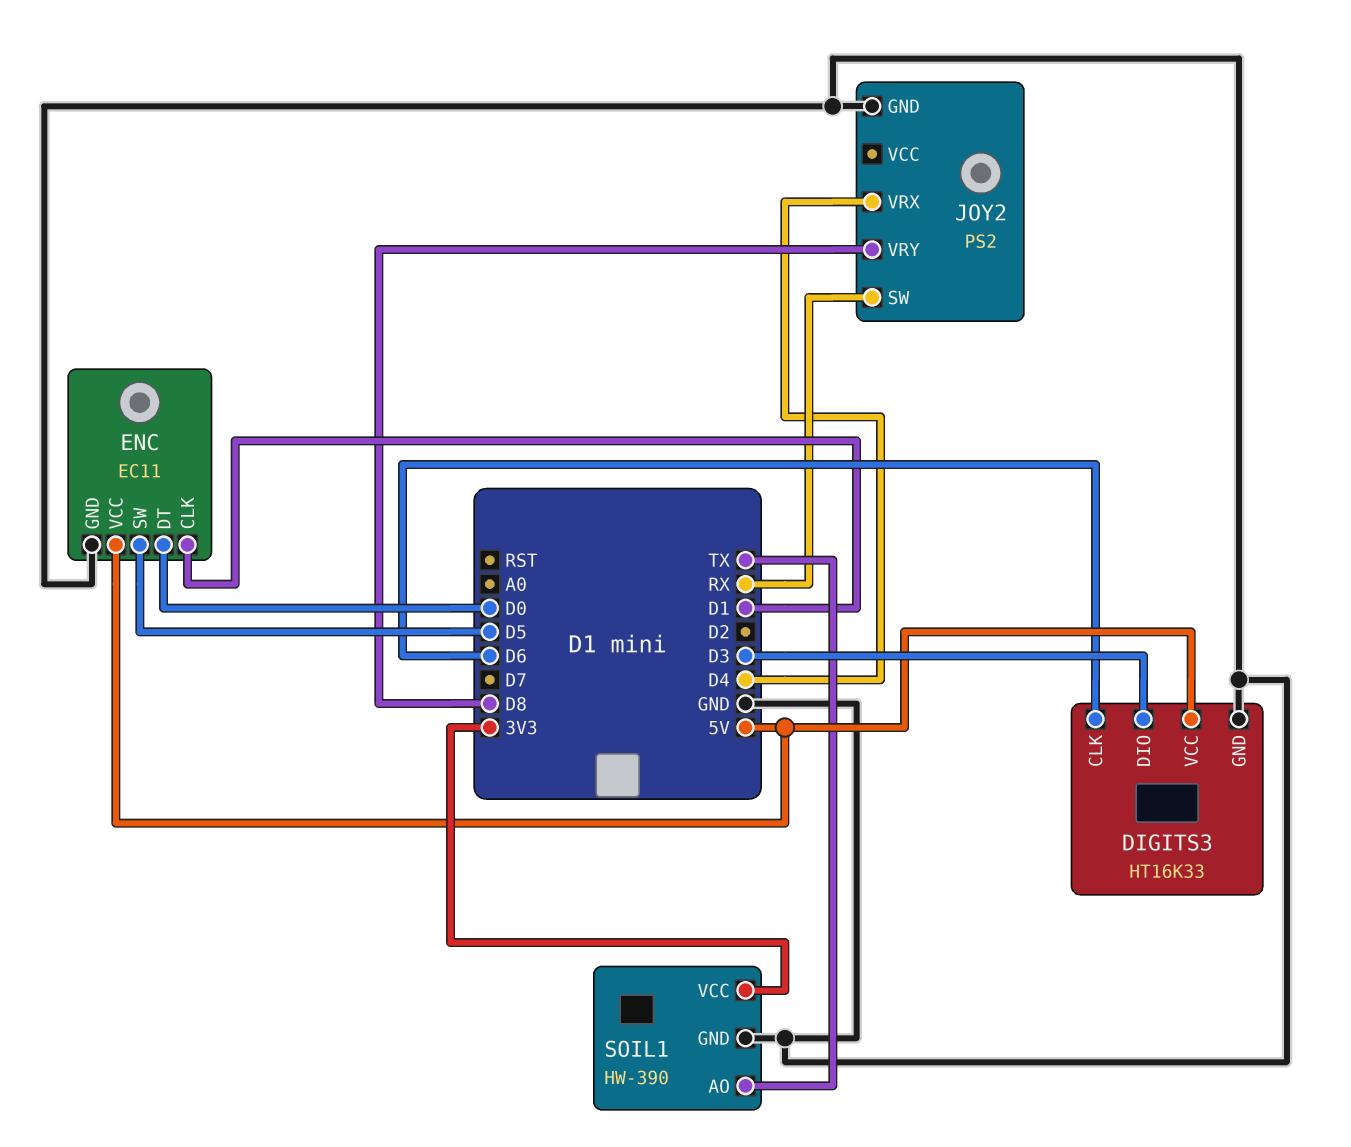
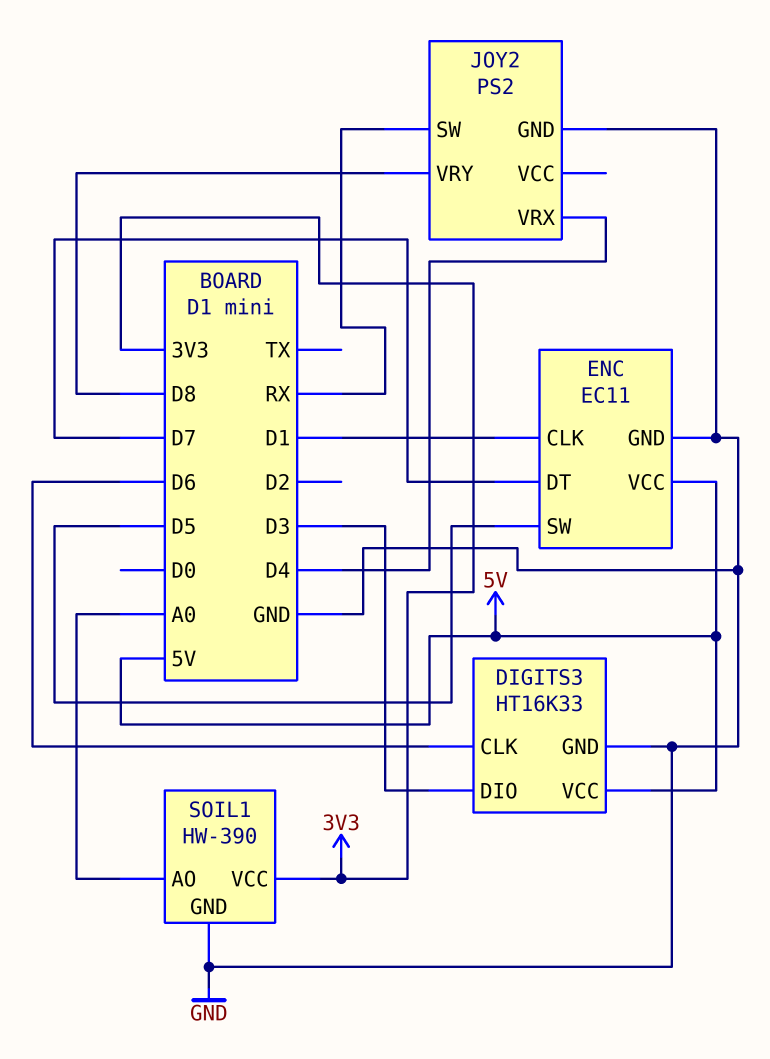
ENC pin DT: D0 -> D7
SOIL1 pin AO: TX -> A0

